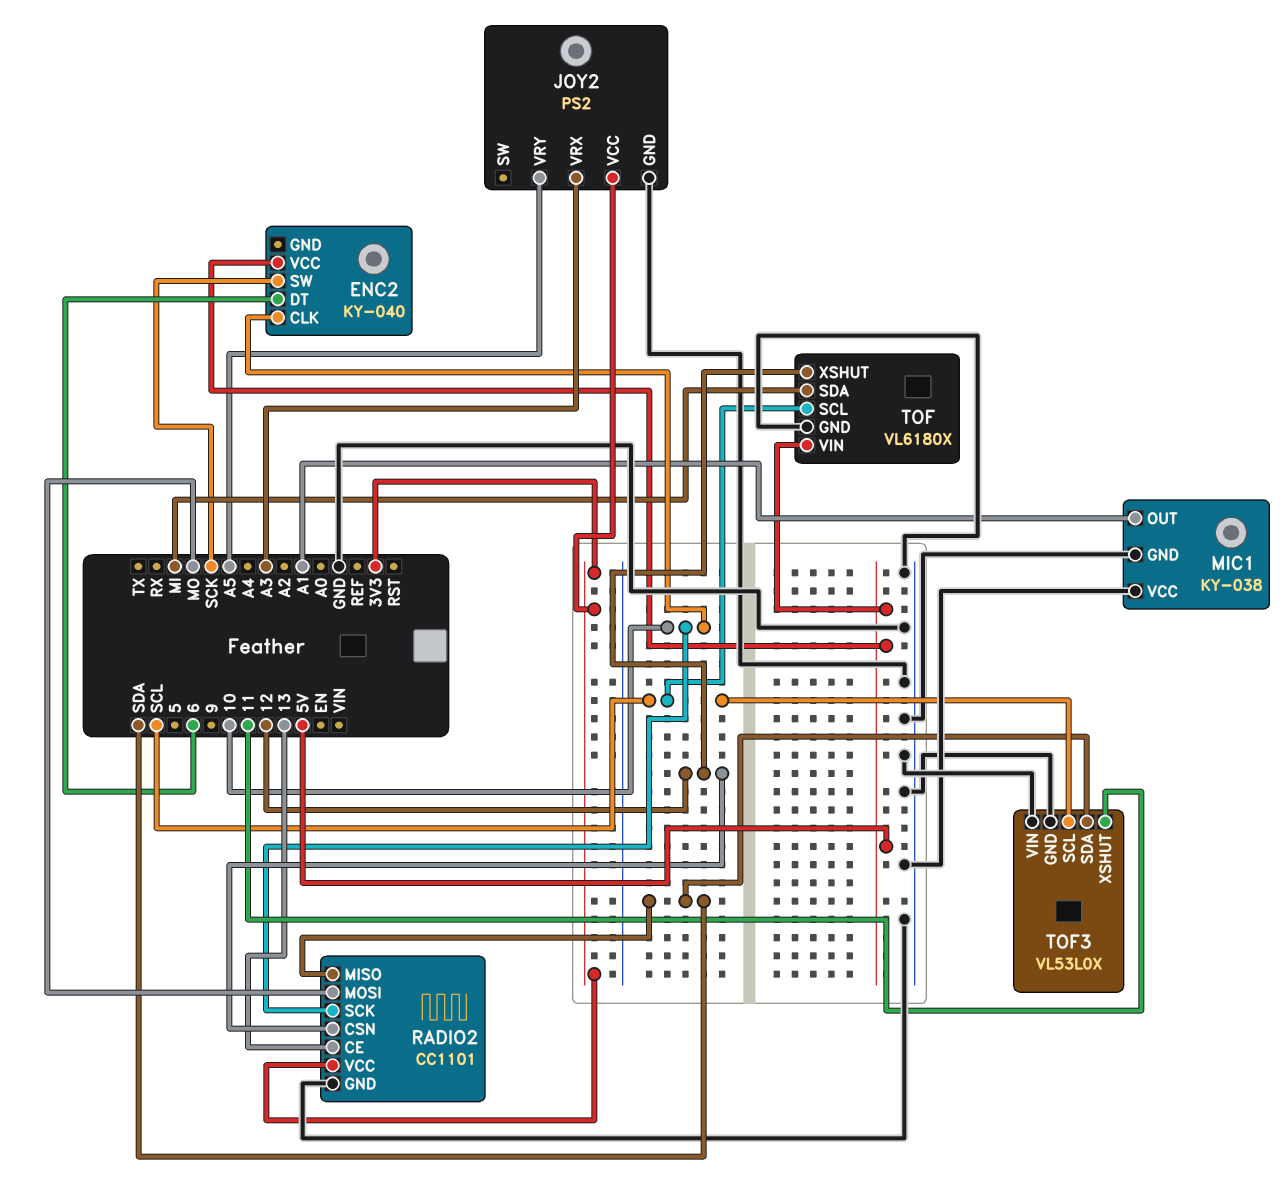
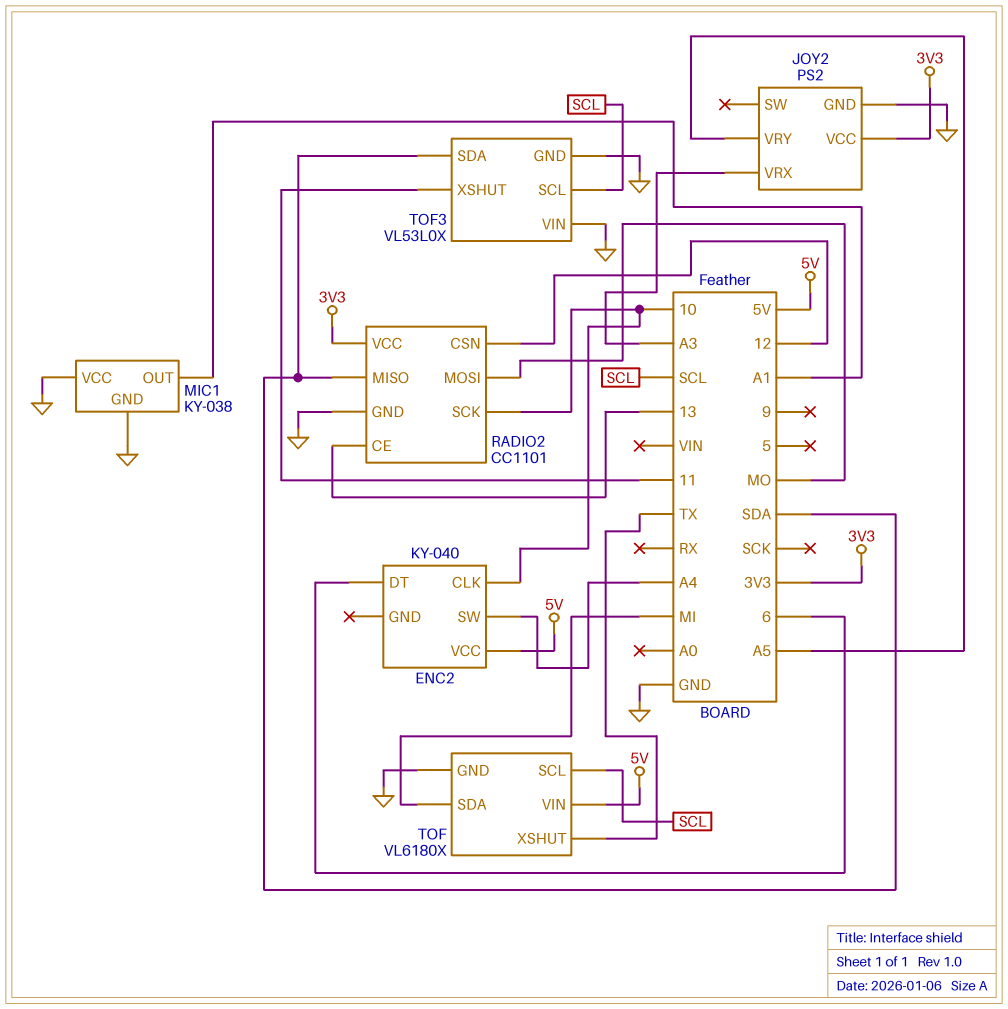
ENC2 pin SW: SCK -> A4
TOF pin XSHUT: 12 -> TX

